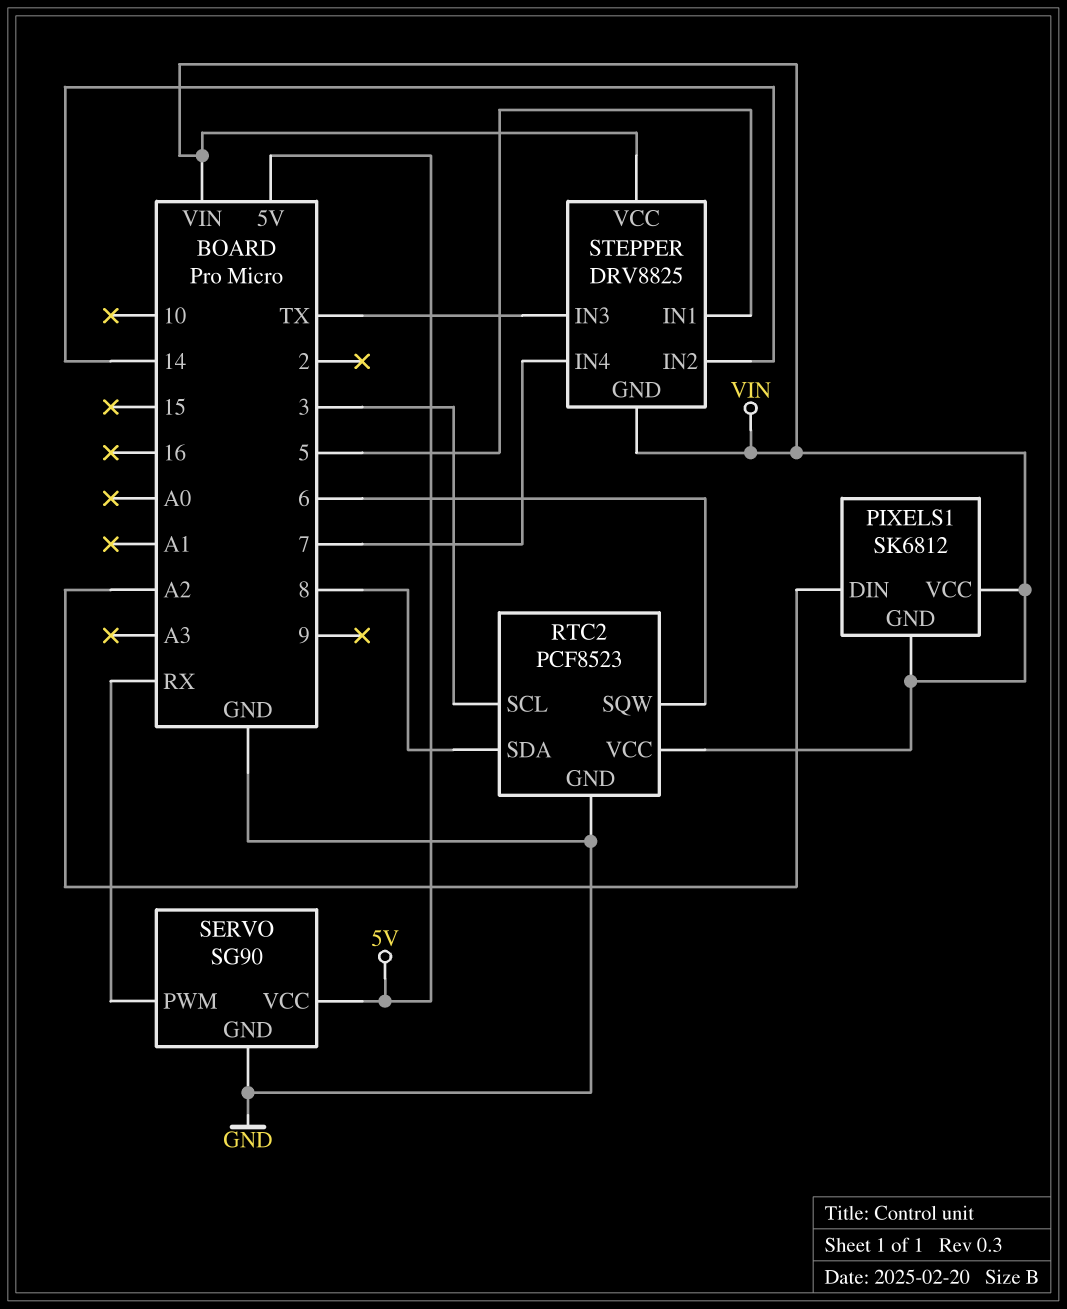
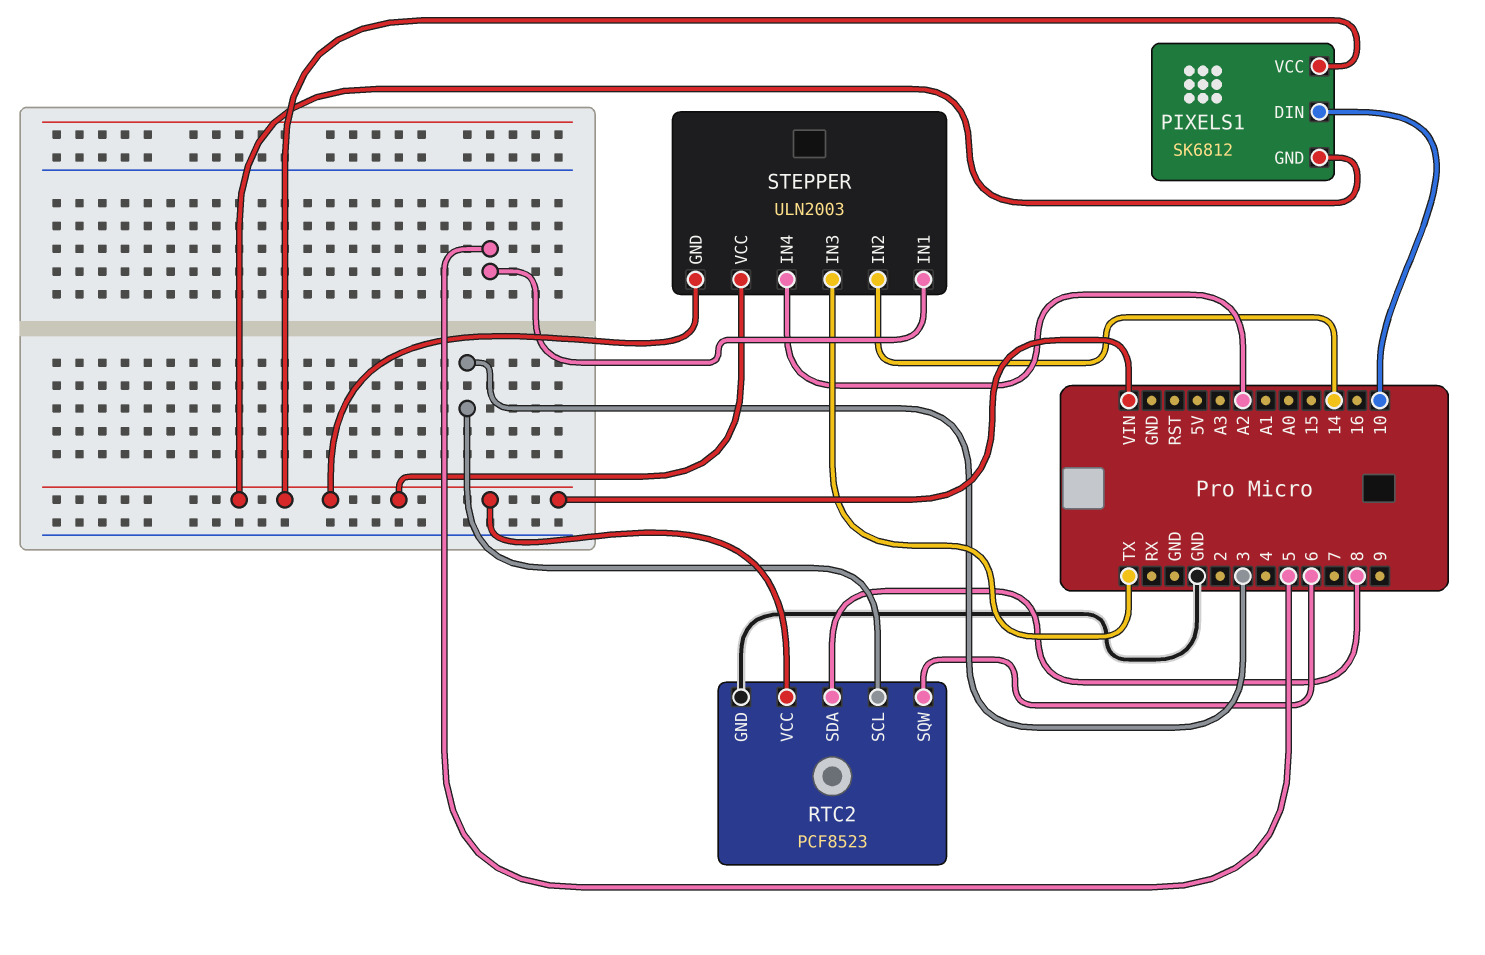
PIXELS1 pin DIN: A2 -> 10
SERVO: SG90 -> none
SERVO pin GND: GND -> none
SERVO pin PWM: RX -> none
SERVO pin VCC: 5V -> none
STEPPER: DRV8825 -> ULN2003
STEPPER pin IN4: 7 -> A2

